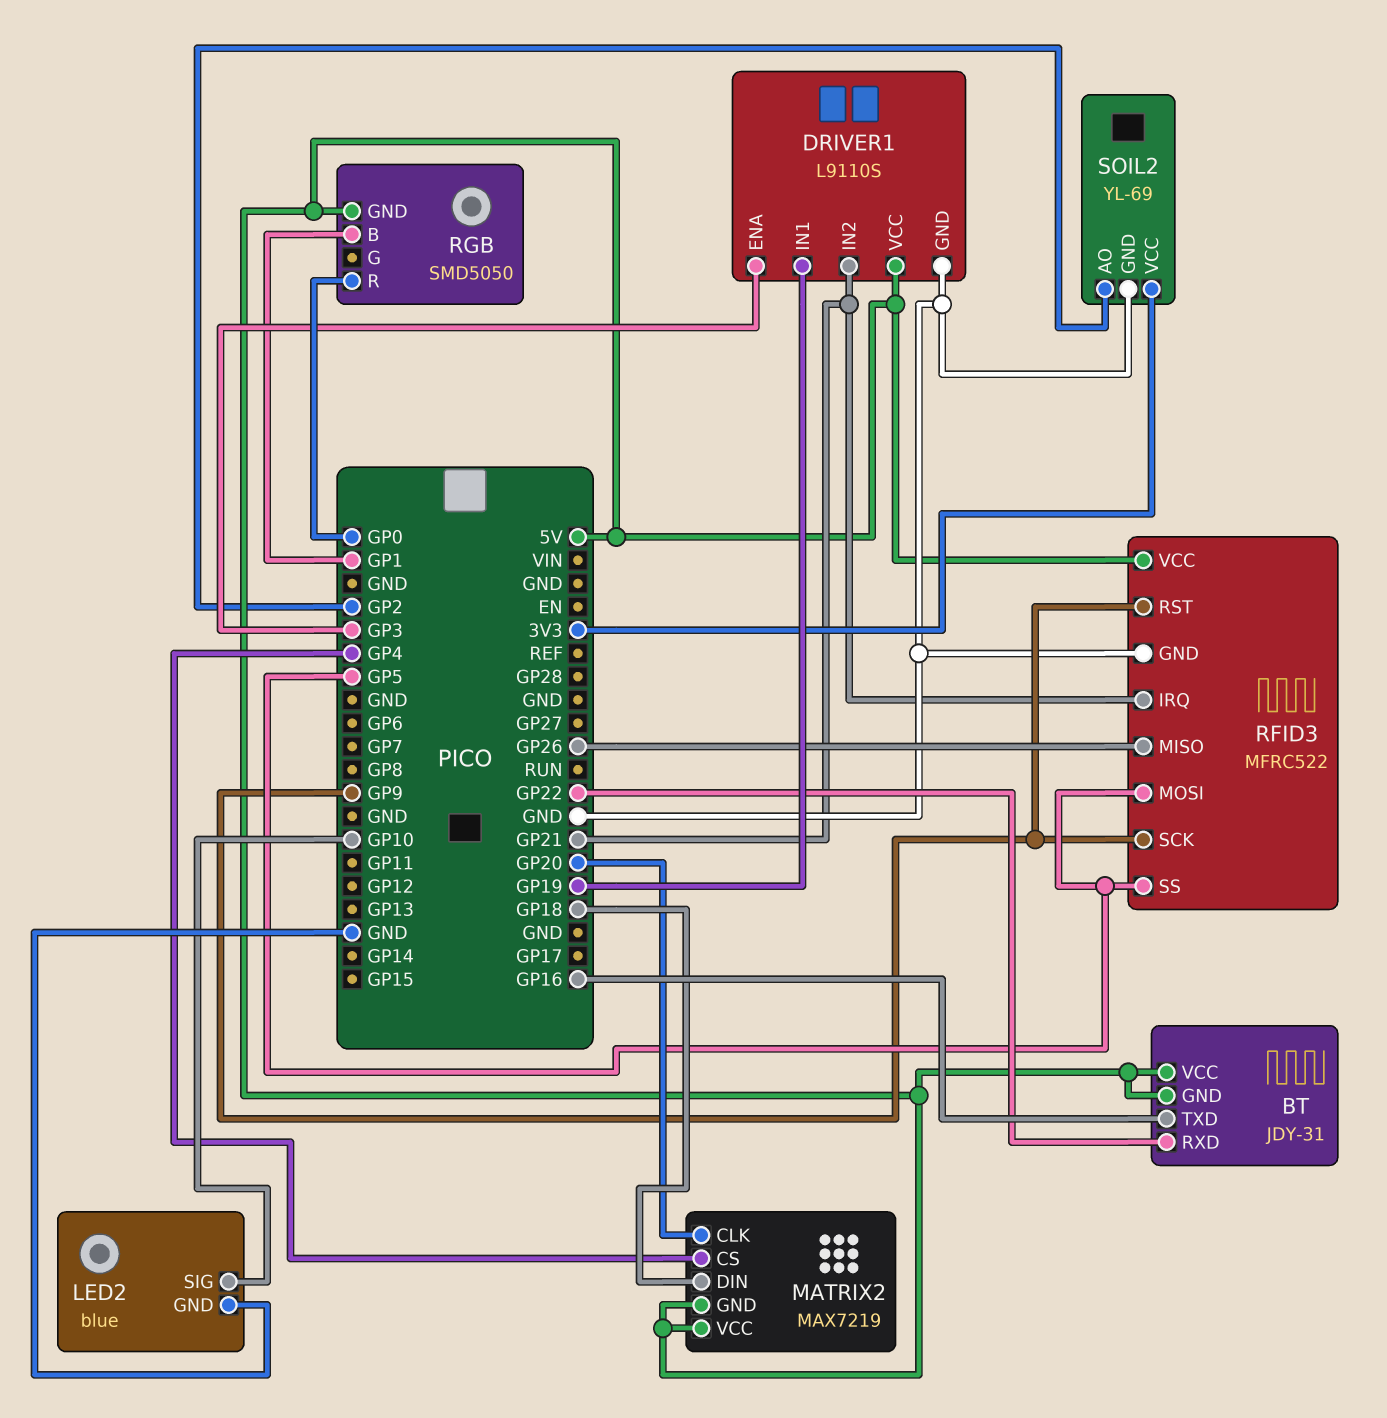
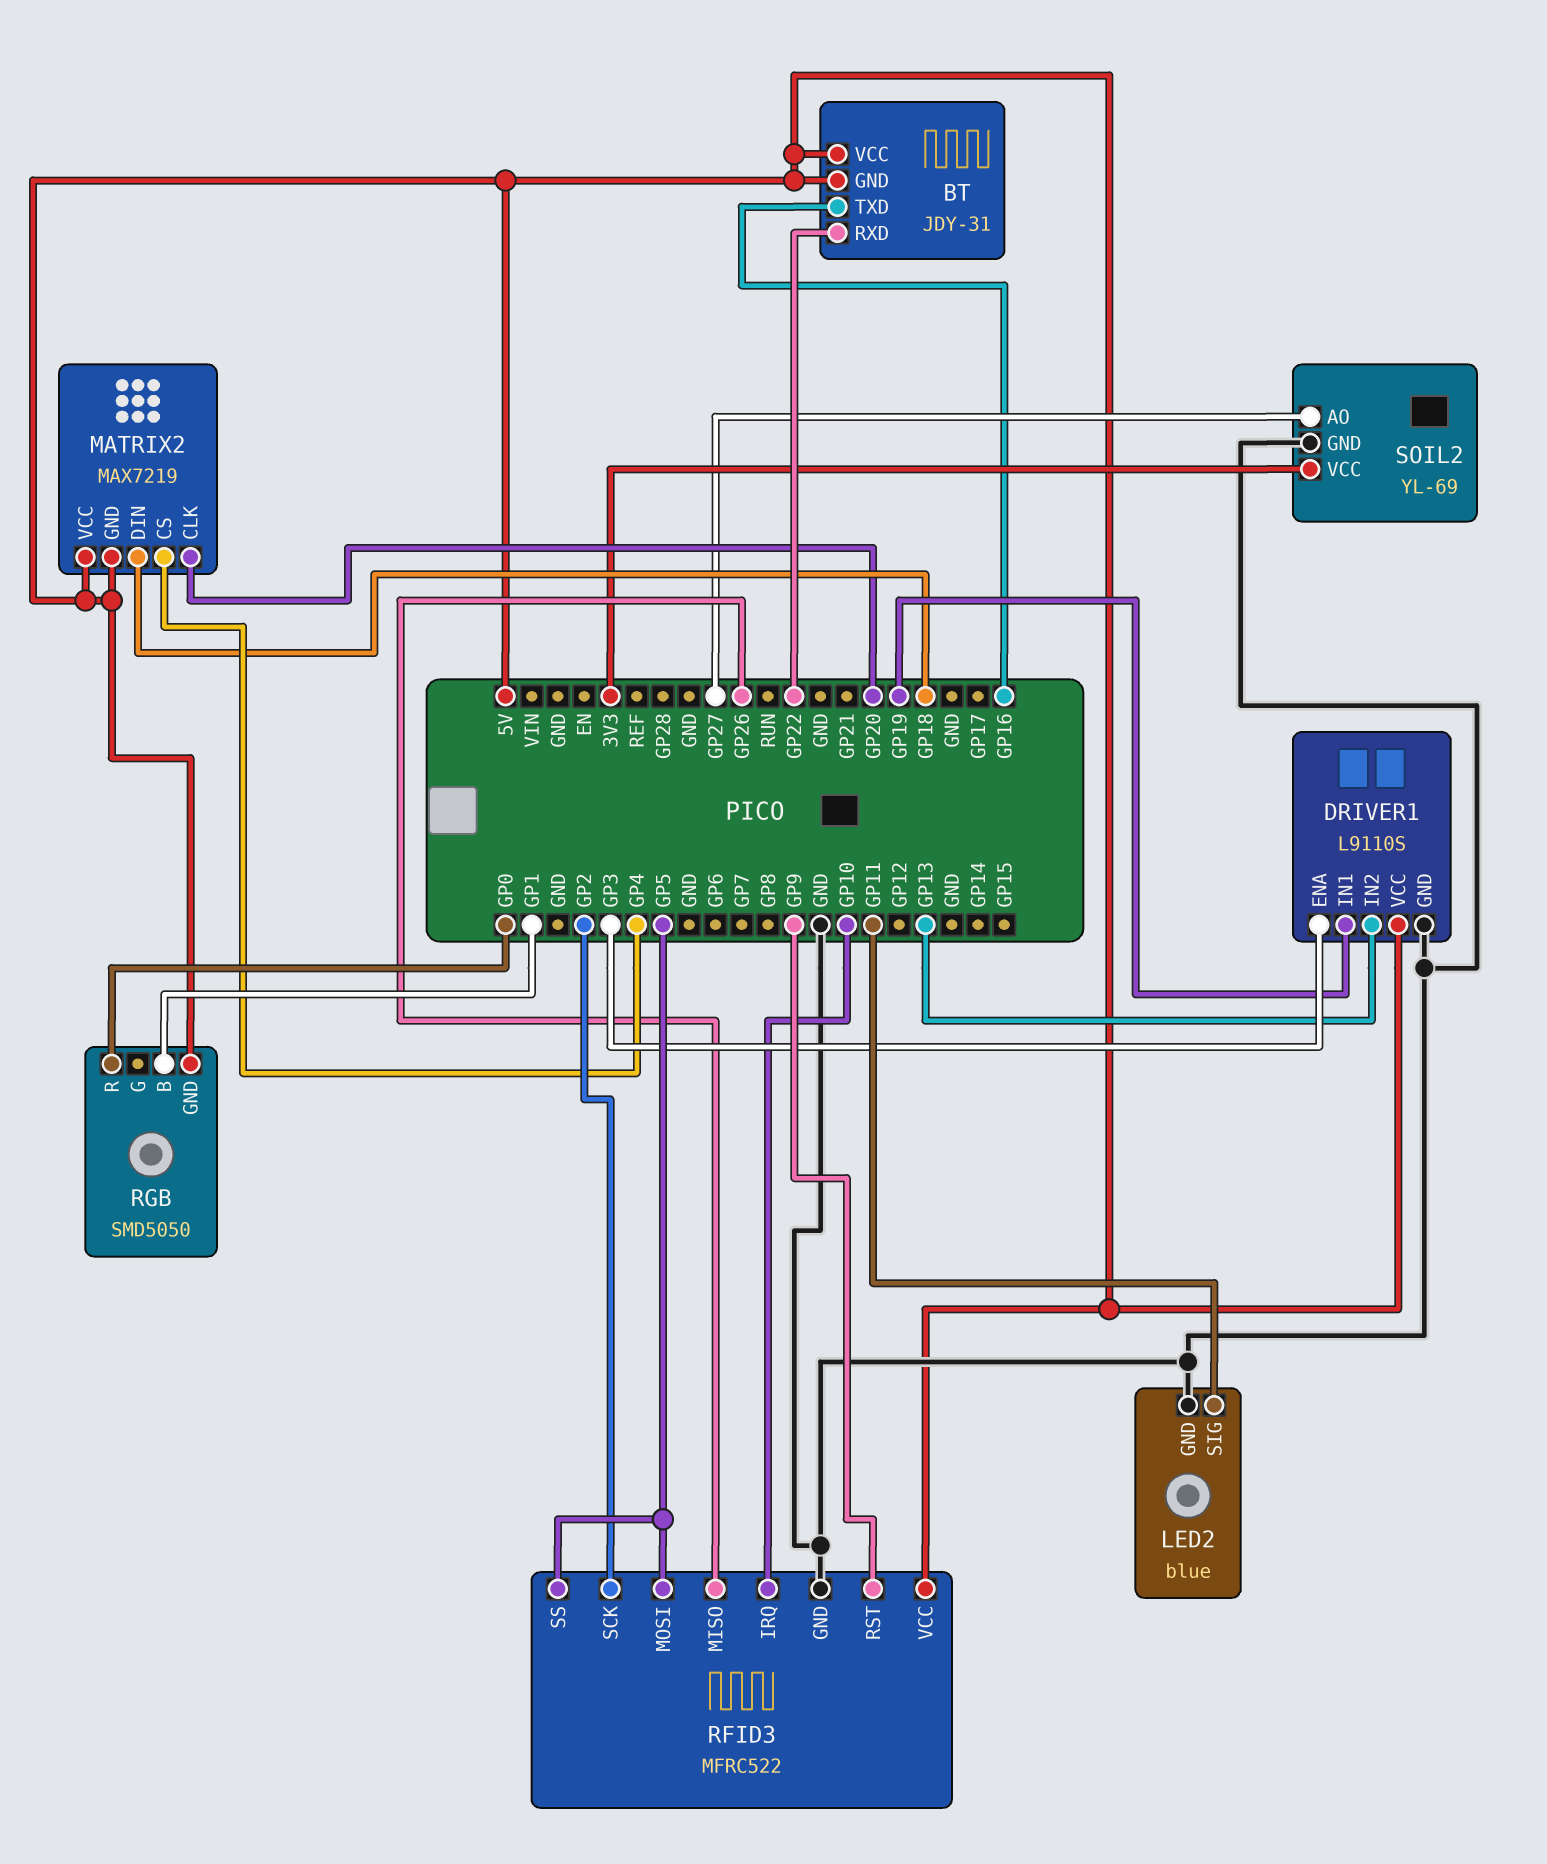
DRIVER1 pin IN2: GP21 -> GP13
LED2 pin SIG: GP10 -> GP11
RFID3 pin IRQ: GP21 -> GP10
RFID3 pin SCK: GP9 -> GP2
SOIL2 pin AO: GP2 -> GP27

